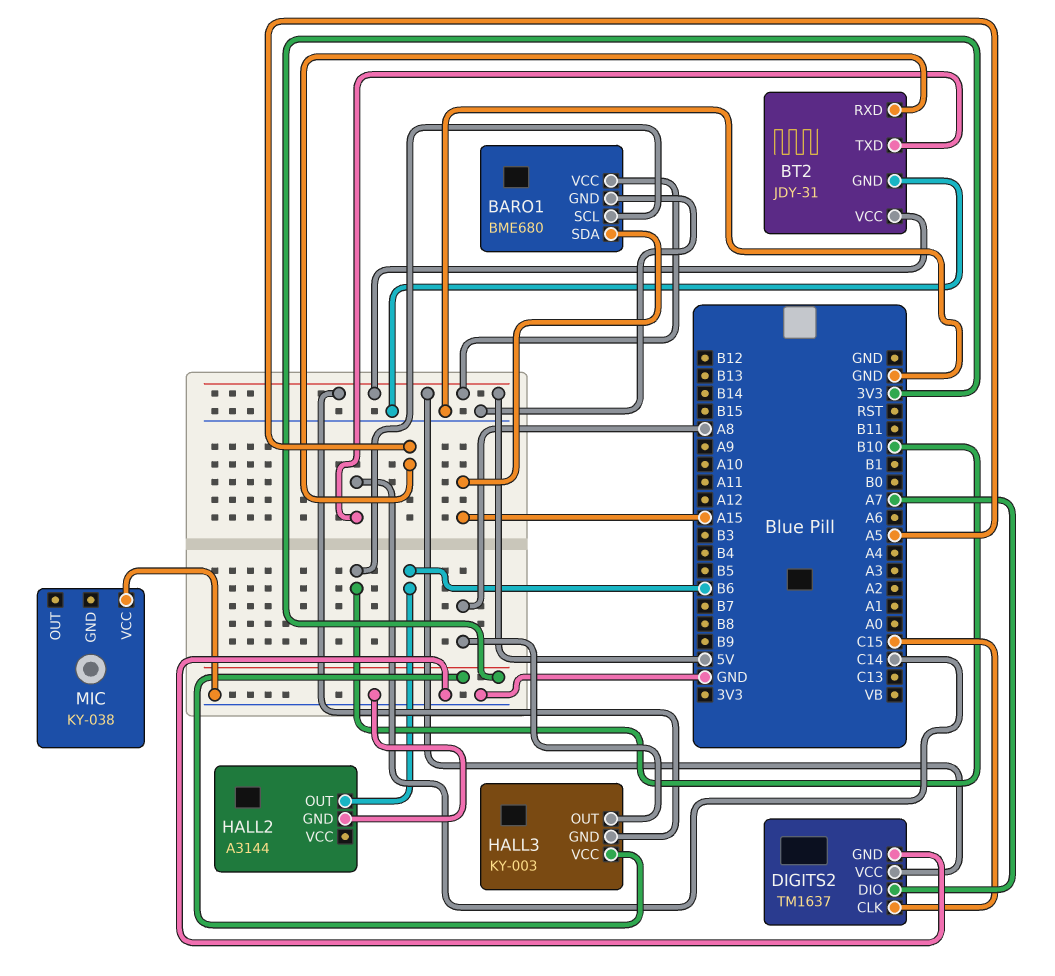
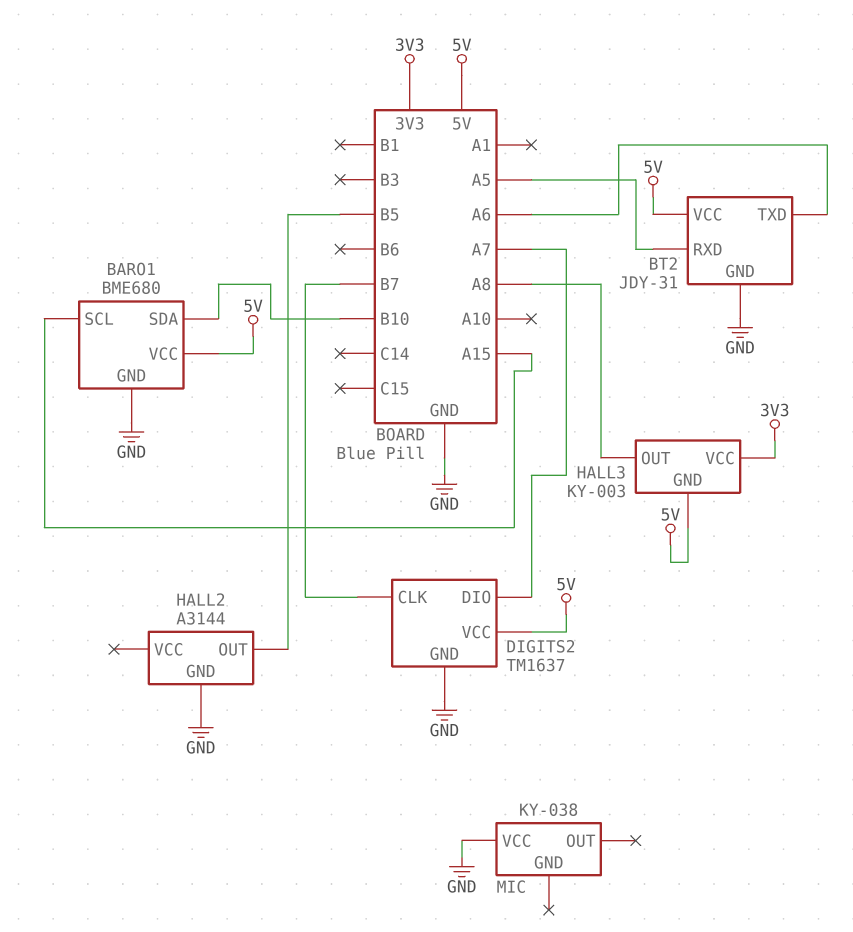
BARO1 pin SCL: B10 -> A15
BARO1 pin SDA: A15 -> B10
BT2 pin TXD: C14 -> A6
DIGITS2 pin CLK: C15 -> B7
HALL2 pin OUT: B6 -> B5

